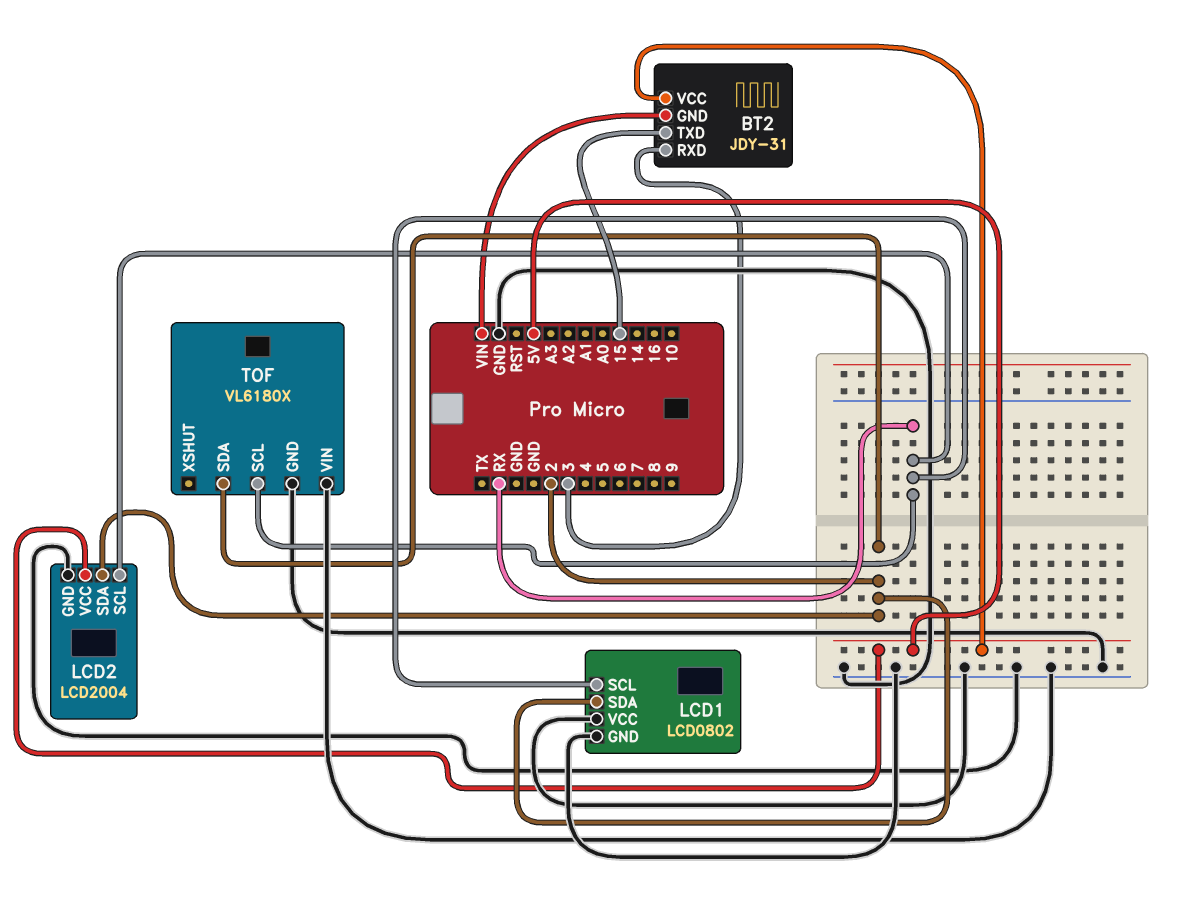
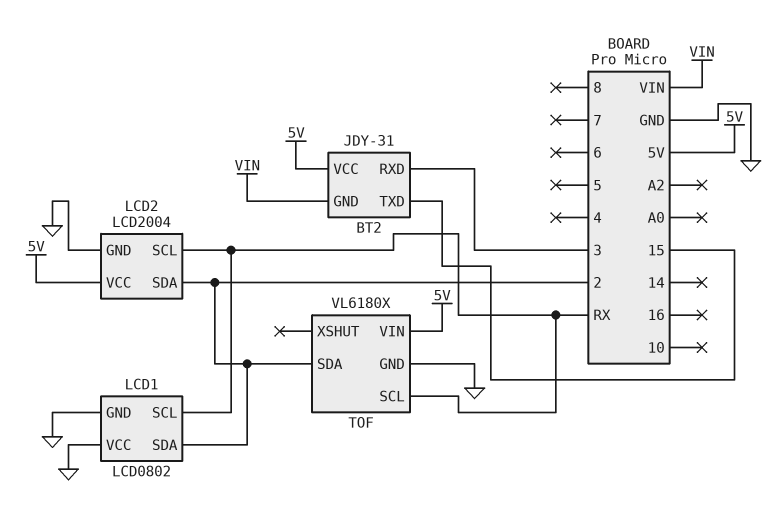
TOF pin VIN: GND -> 5V

